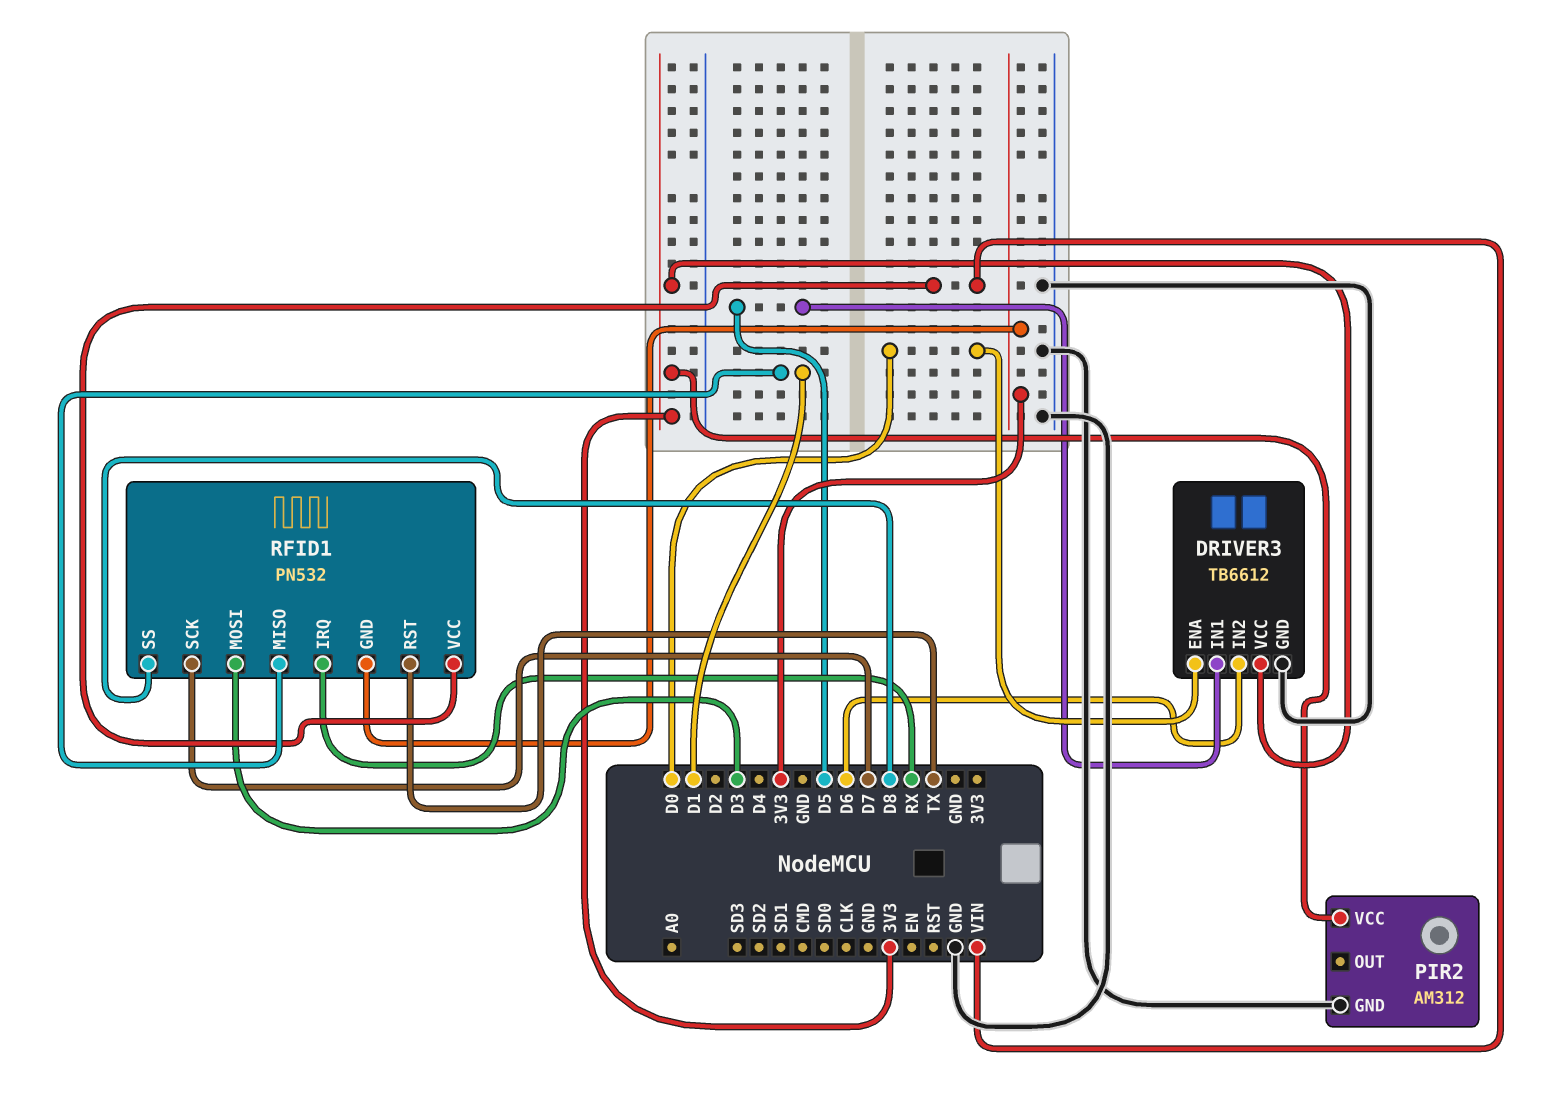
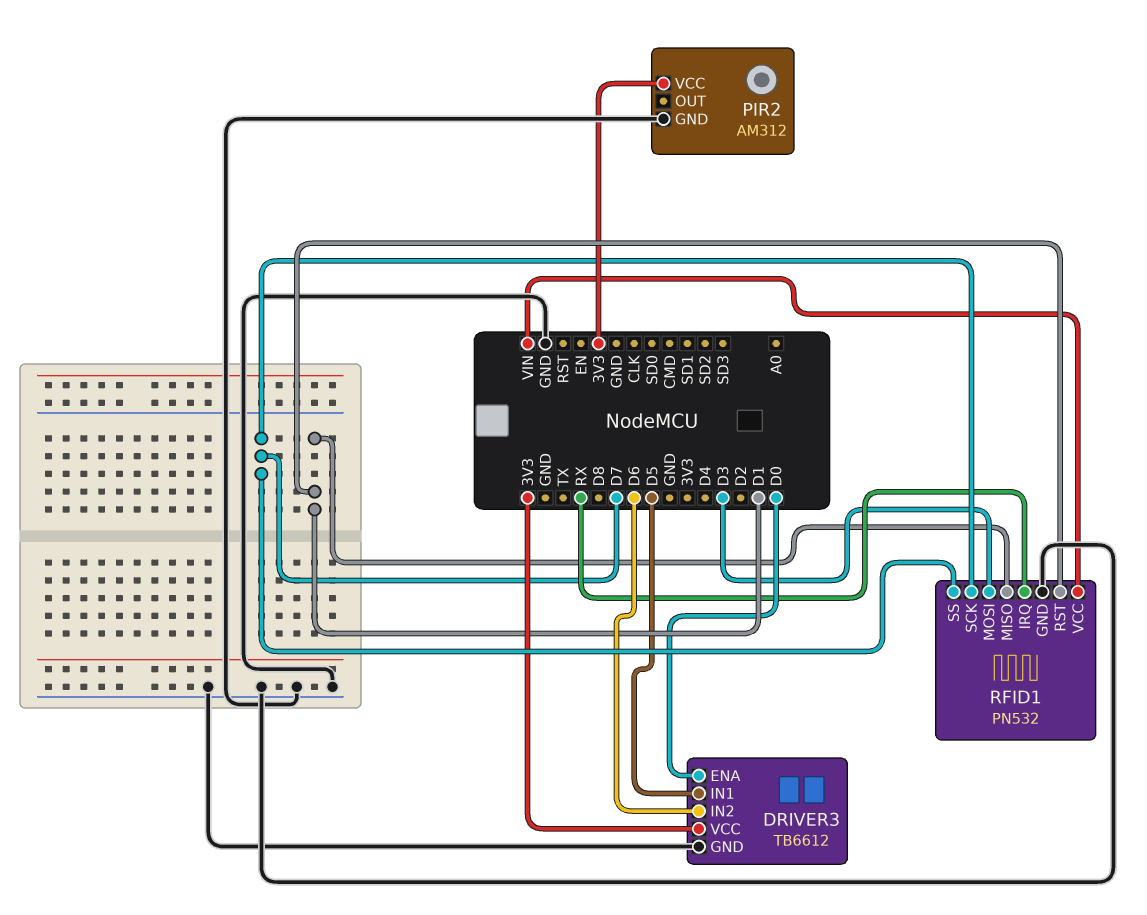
RFID1 pin GND: 3V3 -> GND
RFID1 pin RST: TX -> D1
RFID1 pin SS: D8 -> D7

